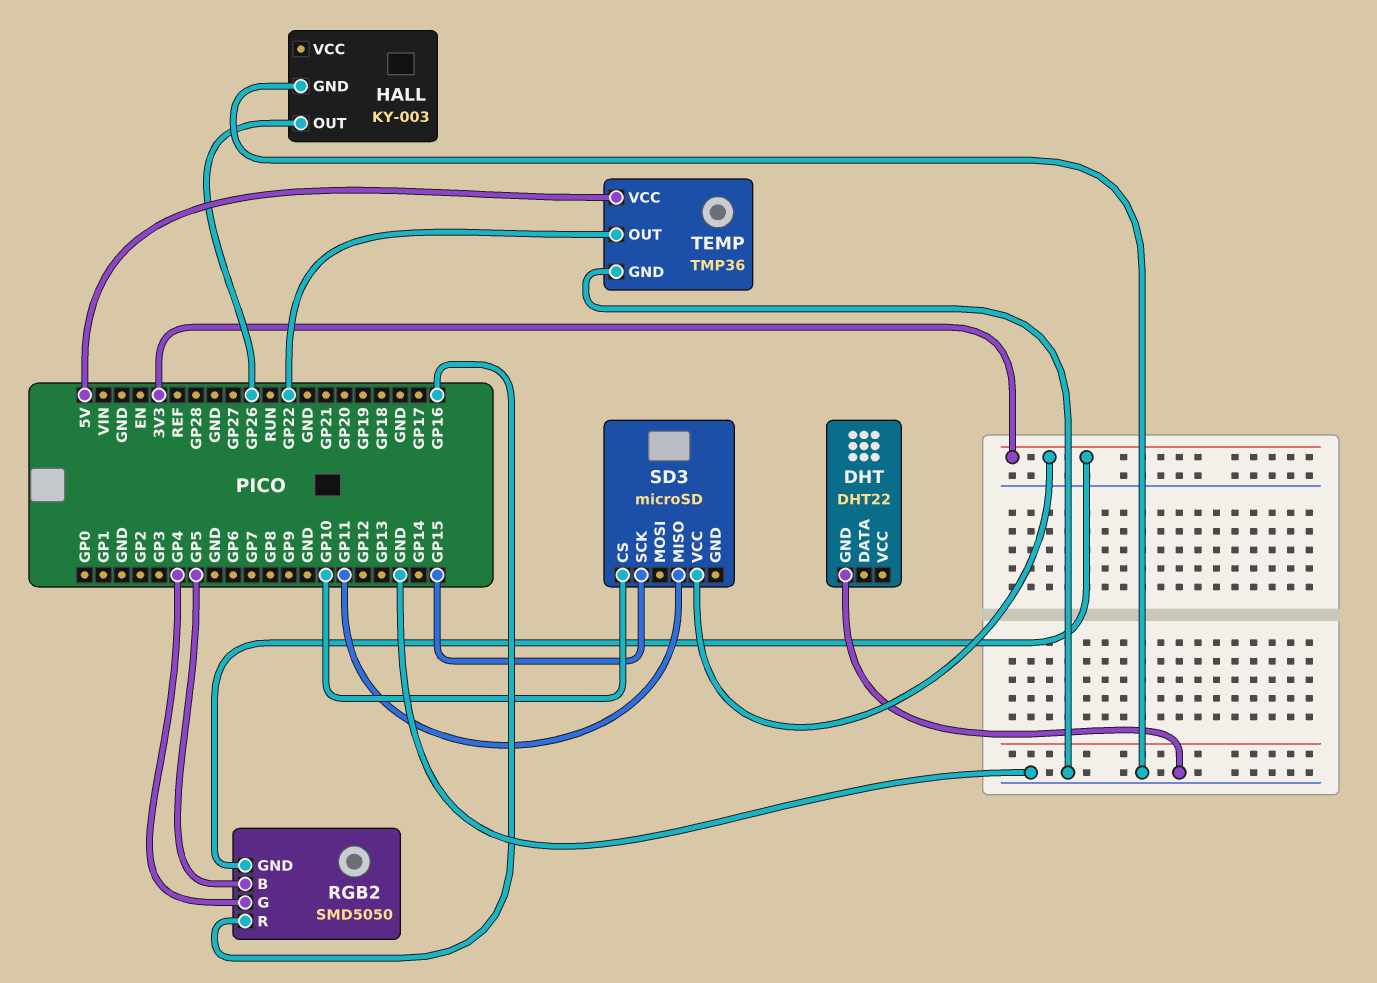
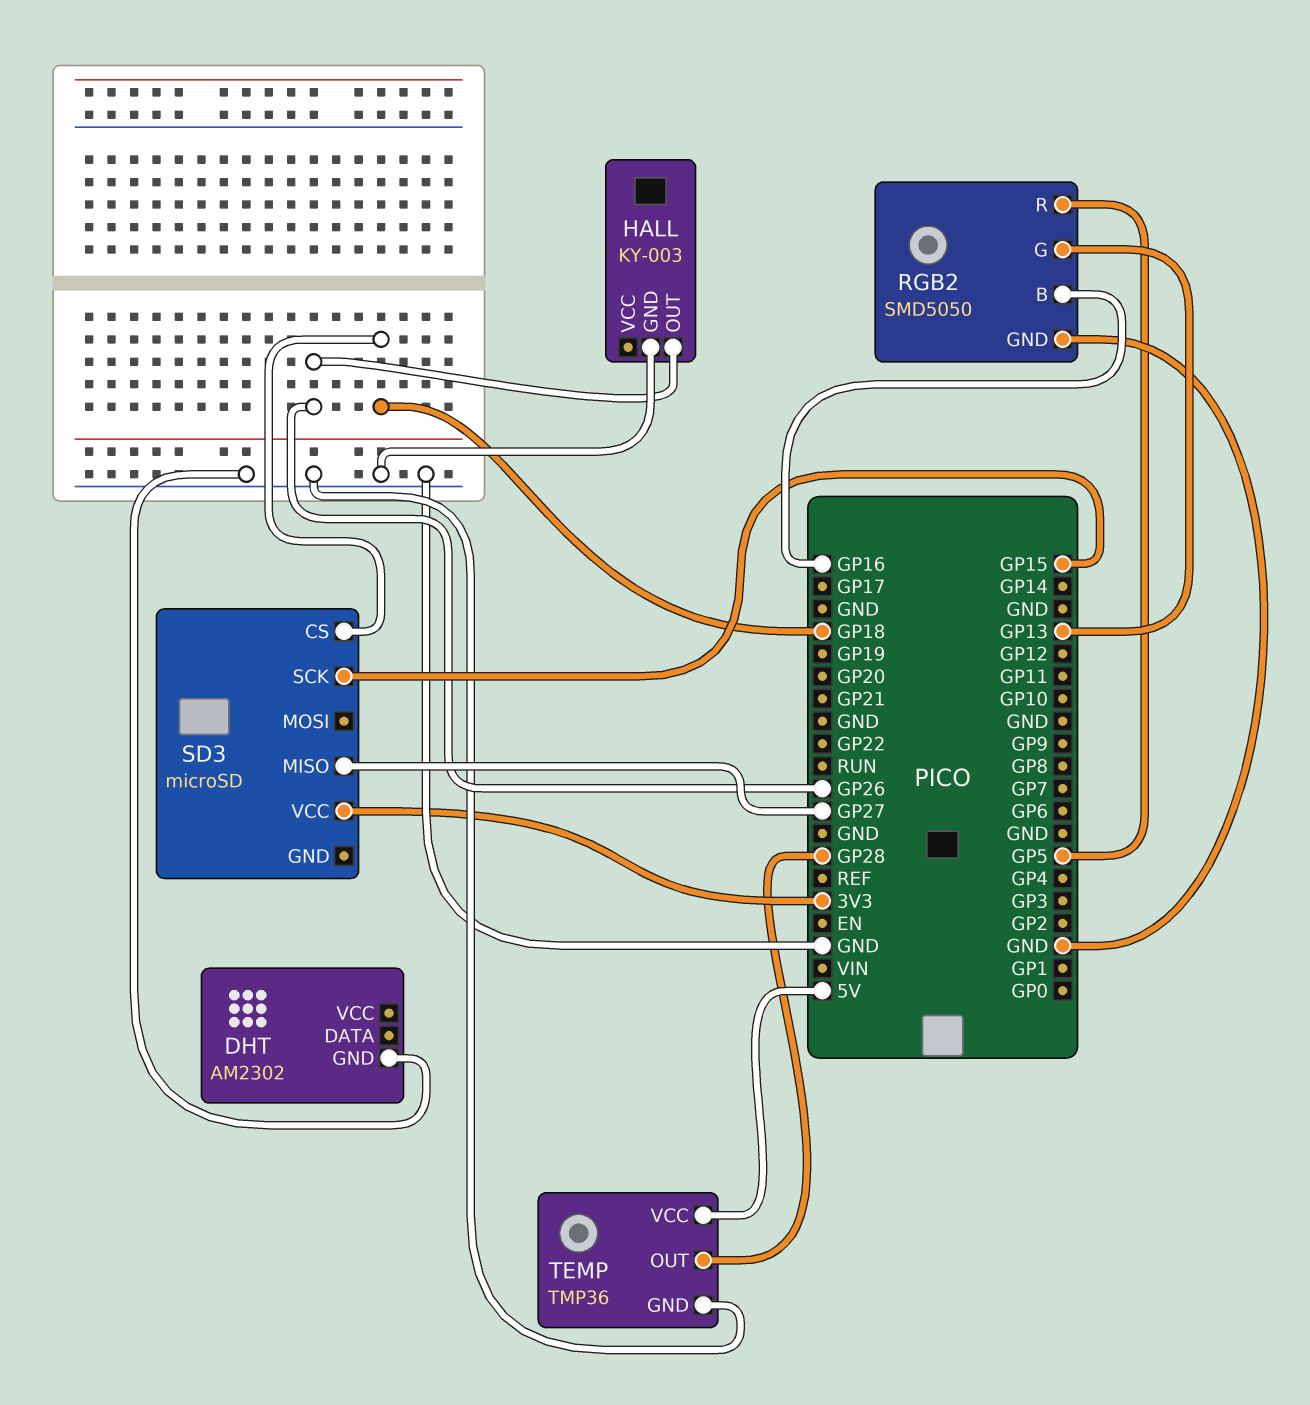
DHT: DHT22 -> AM2302
RGB2 pin B: GP5 -> GP16
RGB2 pin G: GP4 -> GP13
RGB2 pin GND: 3V3 -> GND
RGB2 pin R: GP16 -> GP5
SD3 pin CS: GP10 -> GP18
SD3 pin MISO: GP11 -> GP27
TEMP pin OUT: GP22 -> GP28

